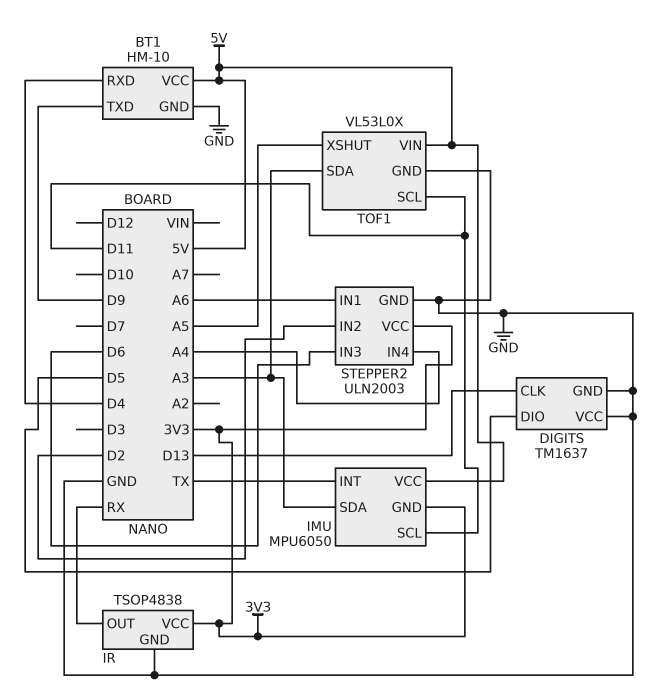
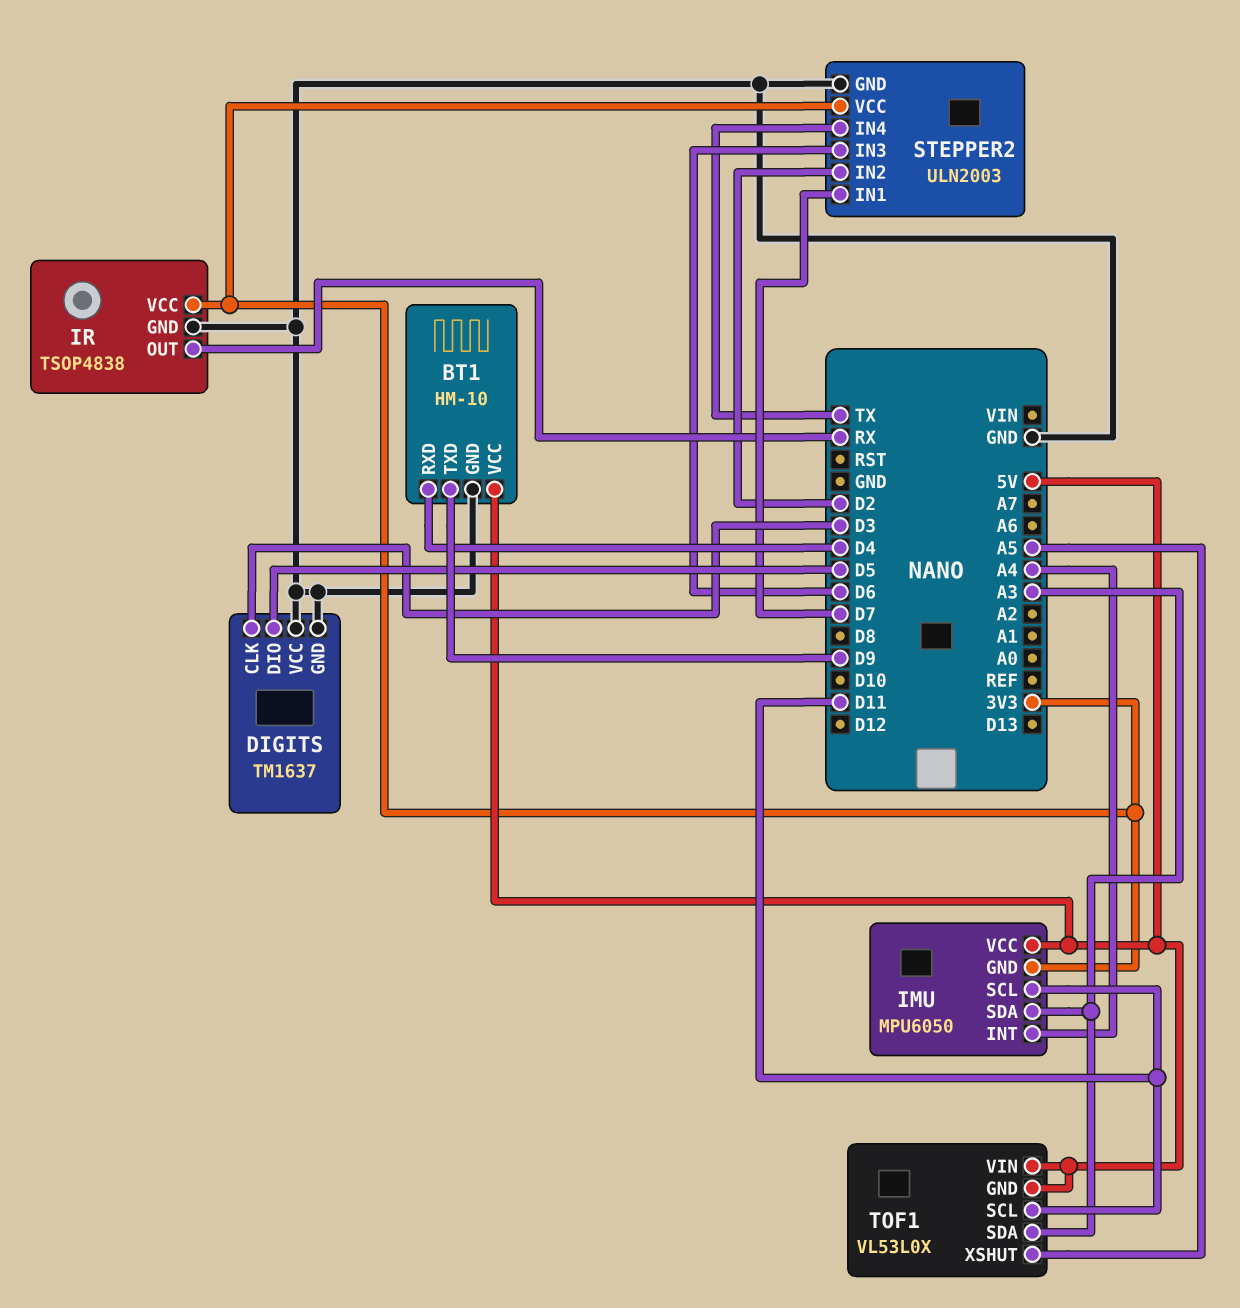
DIGITS pin CLK: D13 -> D3
IMU pin INT: TX -> A4
STEPPER2 pin IN1: A6 -> D7
STEPPER2 pin IN4: A4 -> TX
TOF1 pin GND: GND -> 5V

